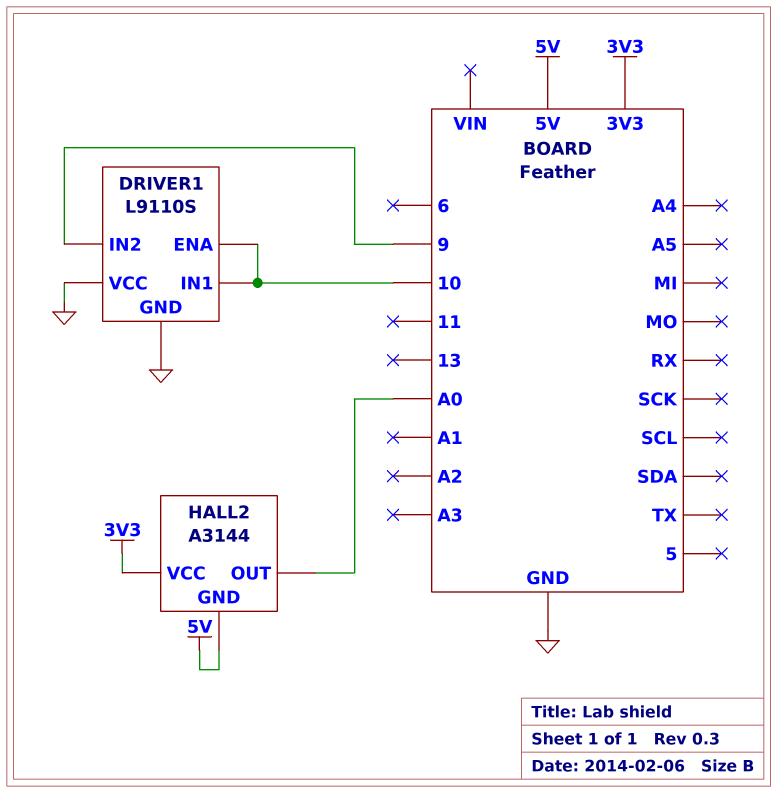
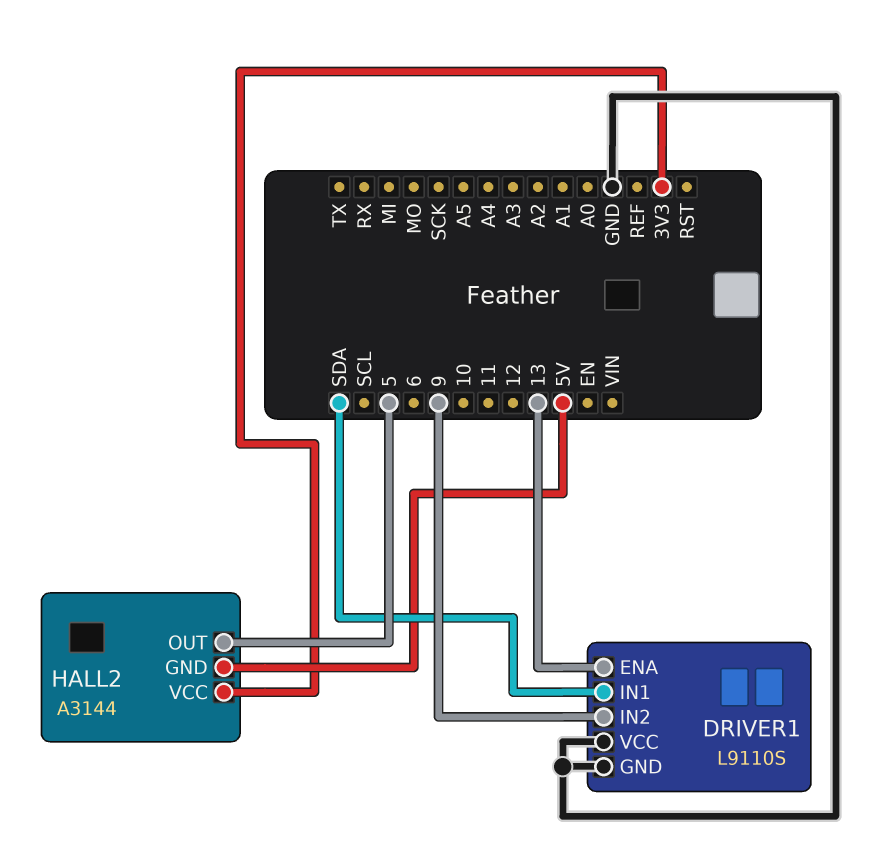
DRIVER1 pin ENA: 10 -> 13
DRIVER1 pin IN1: 10 -> SDA
HALL2 pin OUT: A0 -> 5

